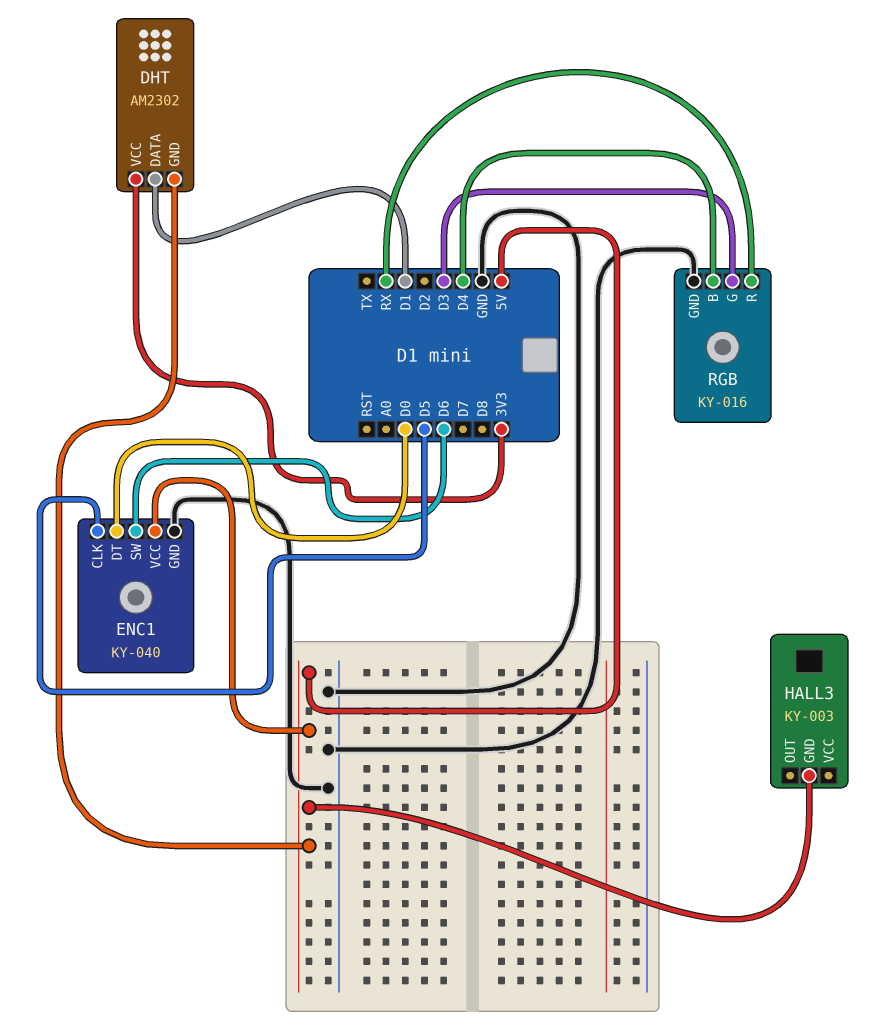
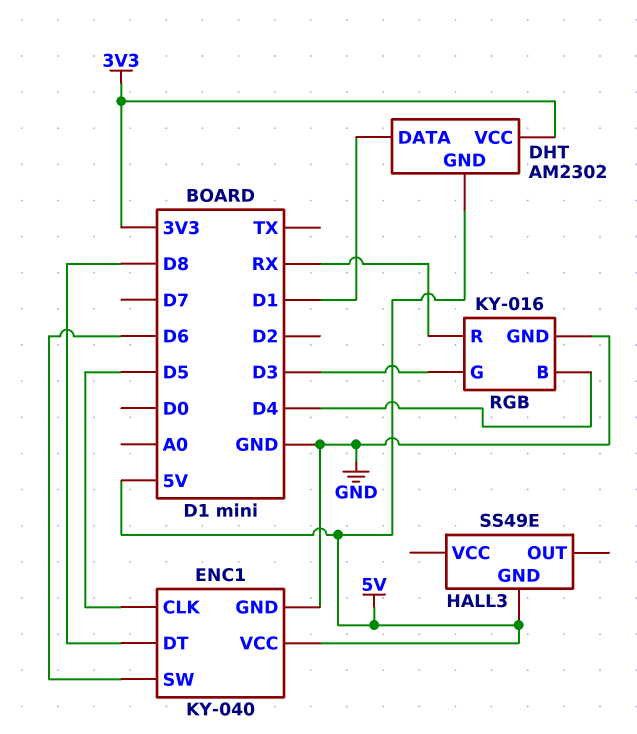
ENC1 pin DT: D0 -> D8
HALL3: KY-003 -> SS49E

